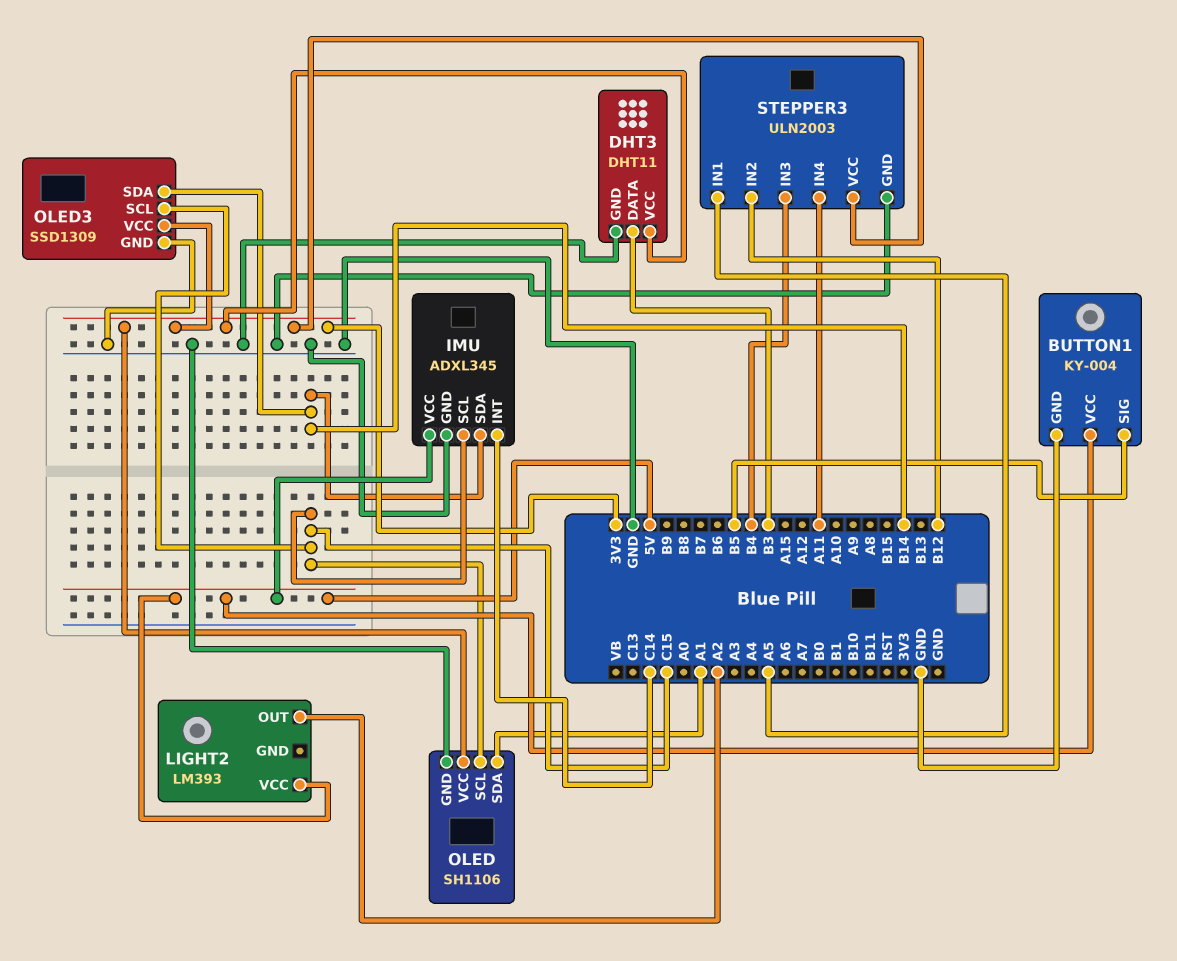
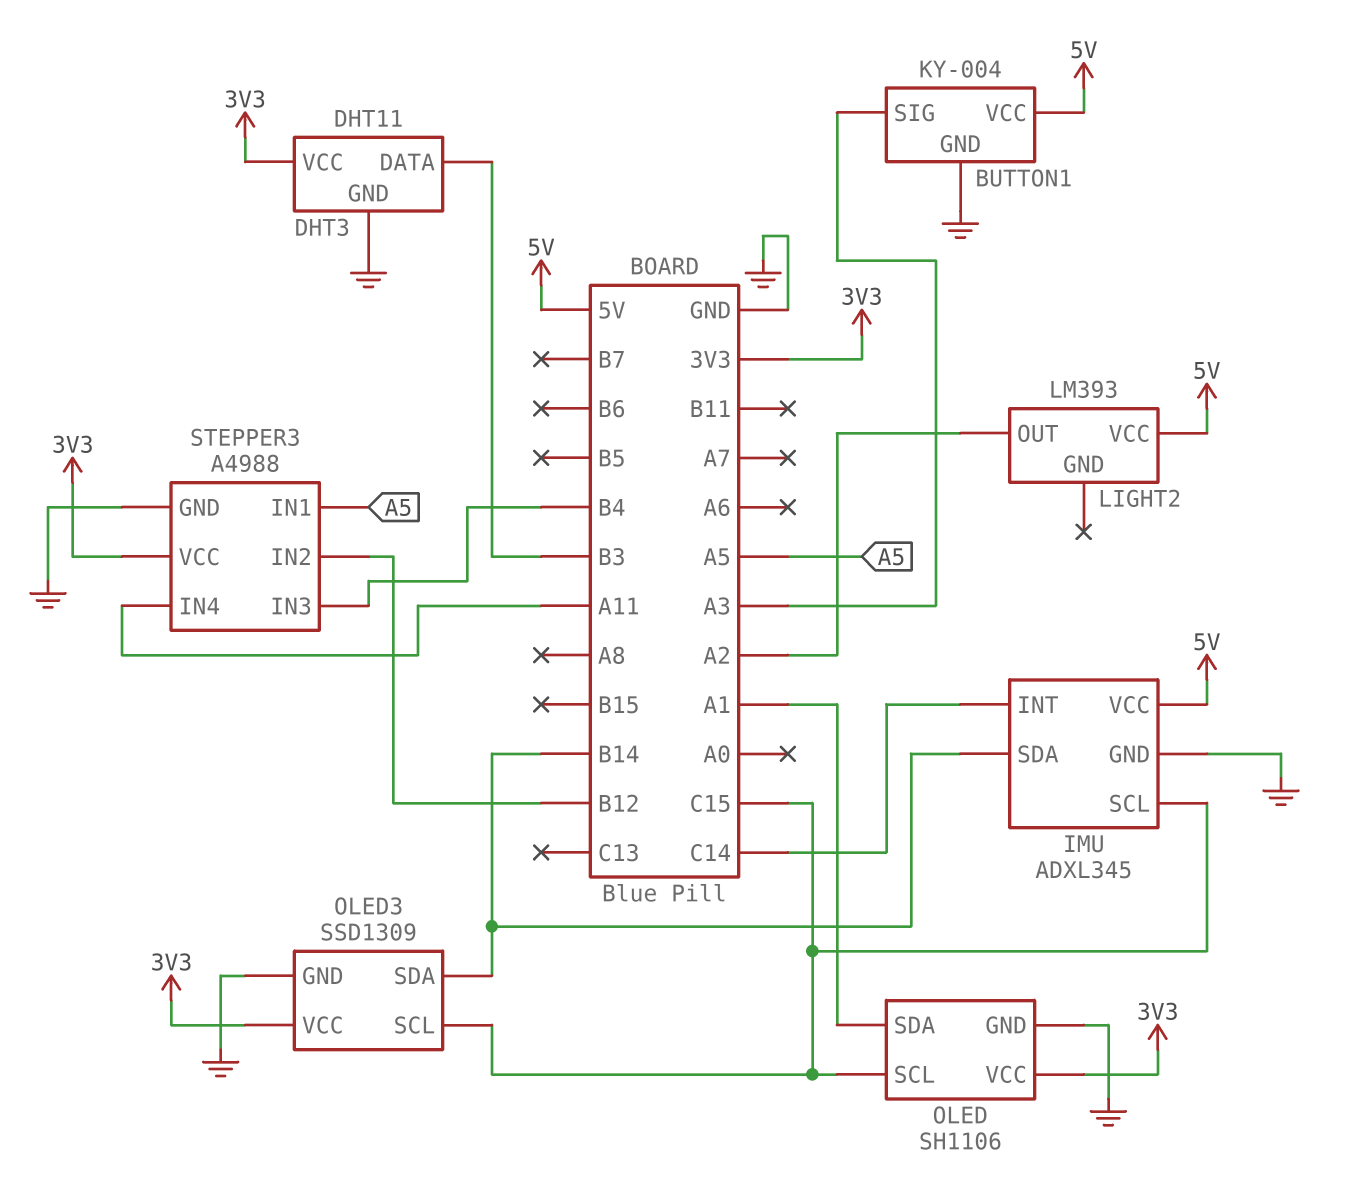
BUTTON1 pin SIG: B5 -> A3
STEPPER3: ULN2003 -> A4988

